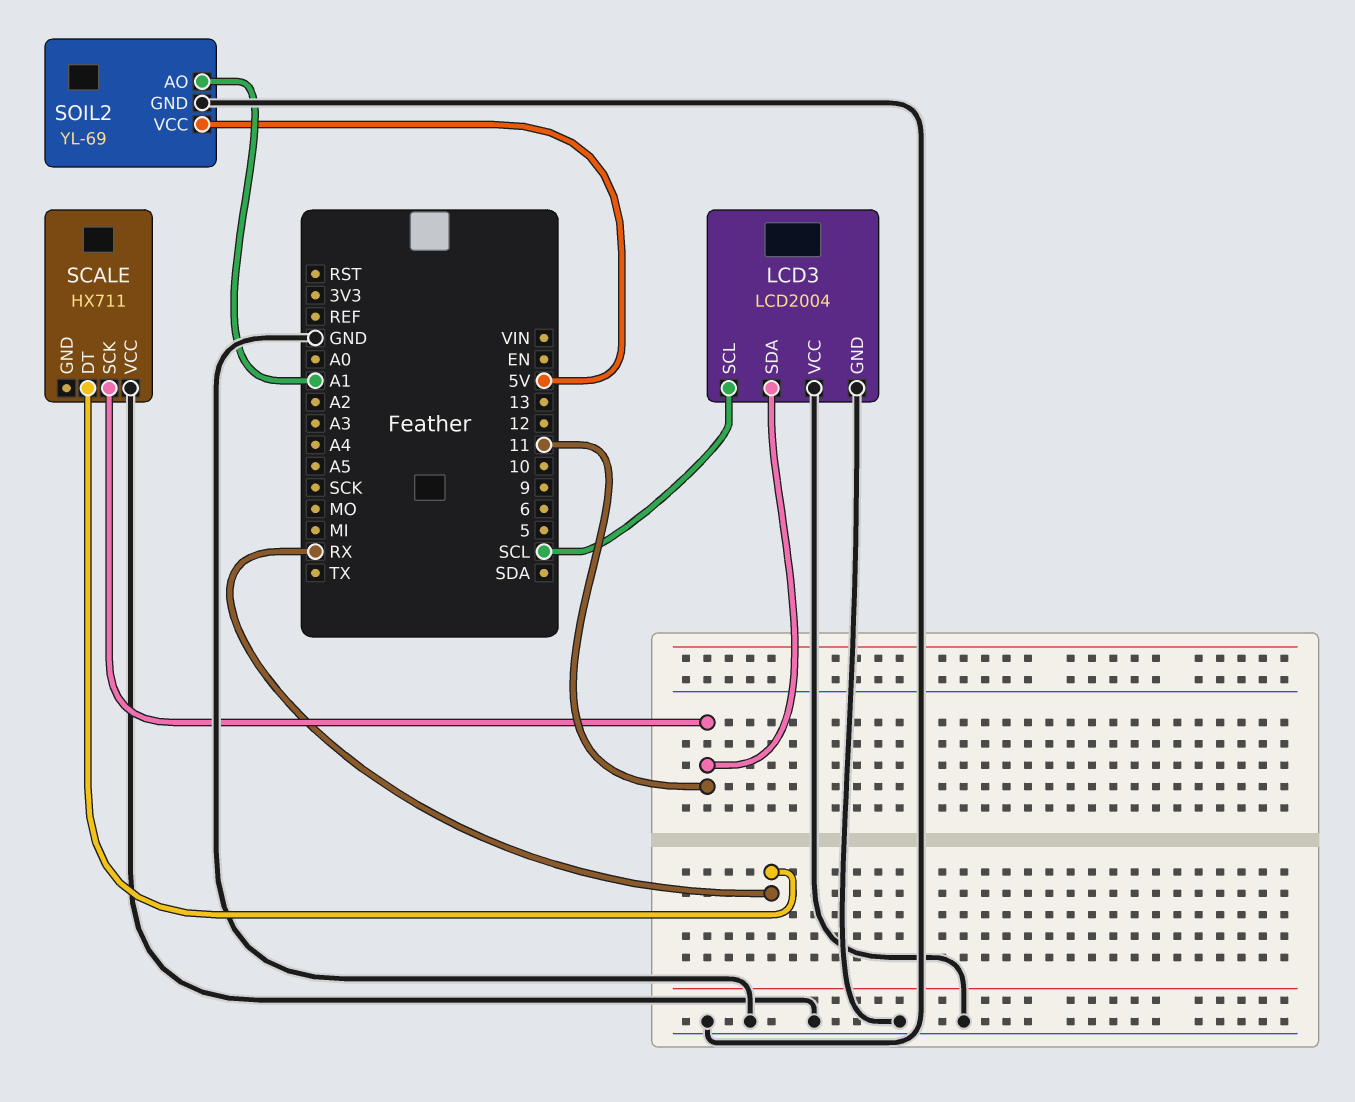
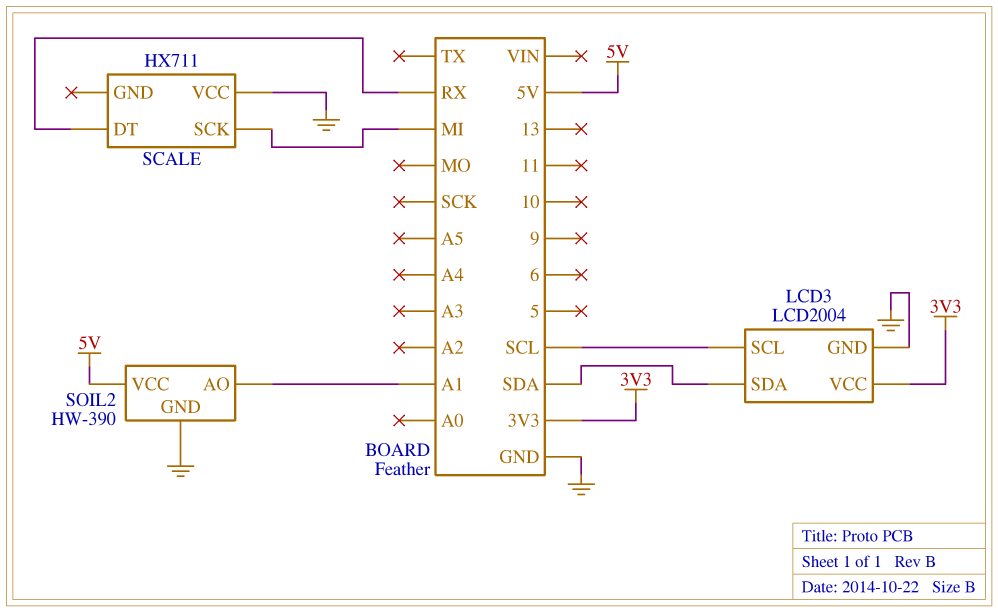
LCD3 pin SDA: 11 -> SDA
LCD3 pin VCC: GND -> 3V3
SCALE pin SCK: 11 -> MI
SOIL2: YL-69 -> HW-390

